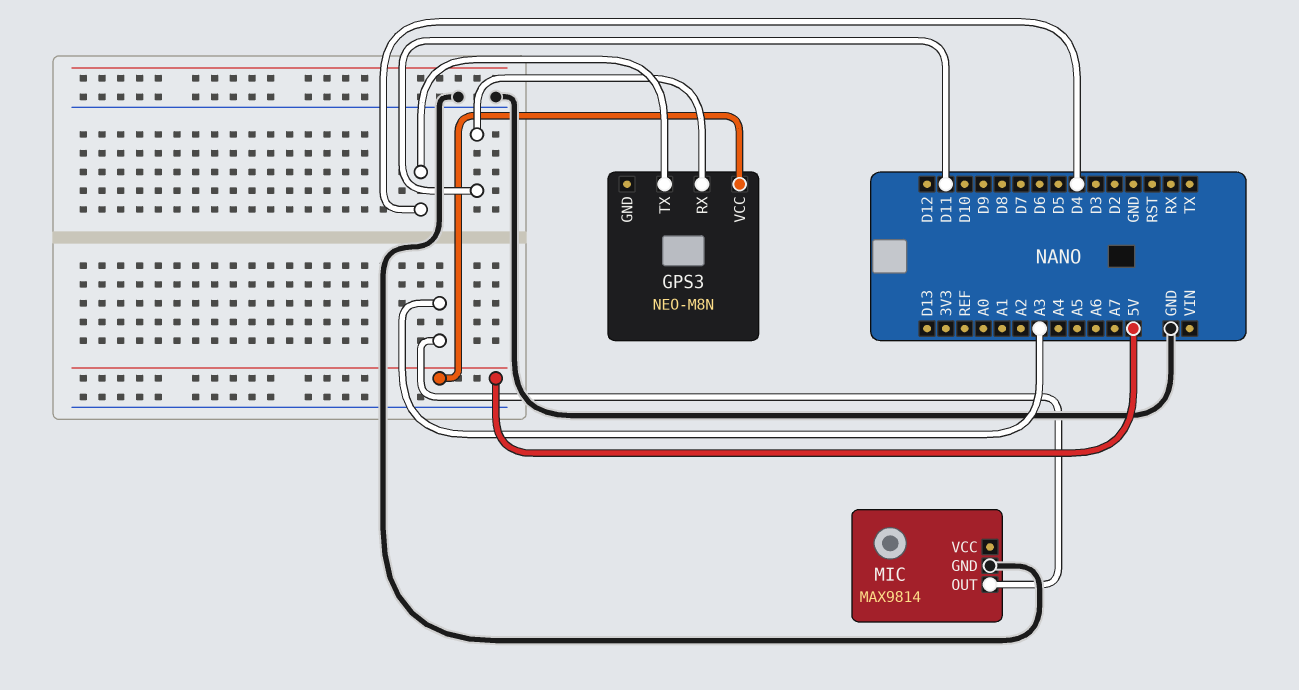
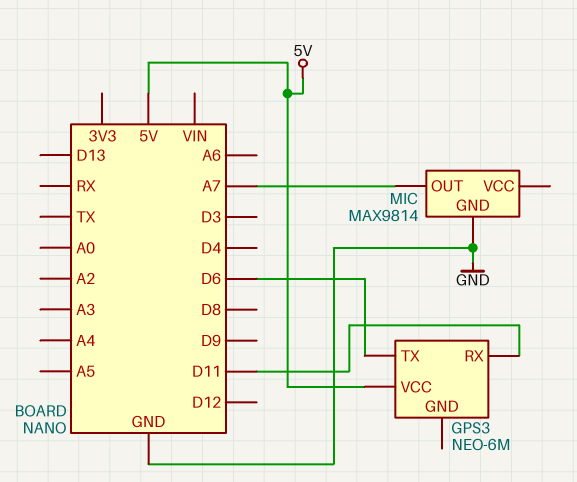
GPS3: NEO-M8N -> NEO-6M
GPS3 pin TX: D4 -> D6
MIC pin OUT: A3 -> A7

